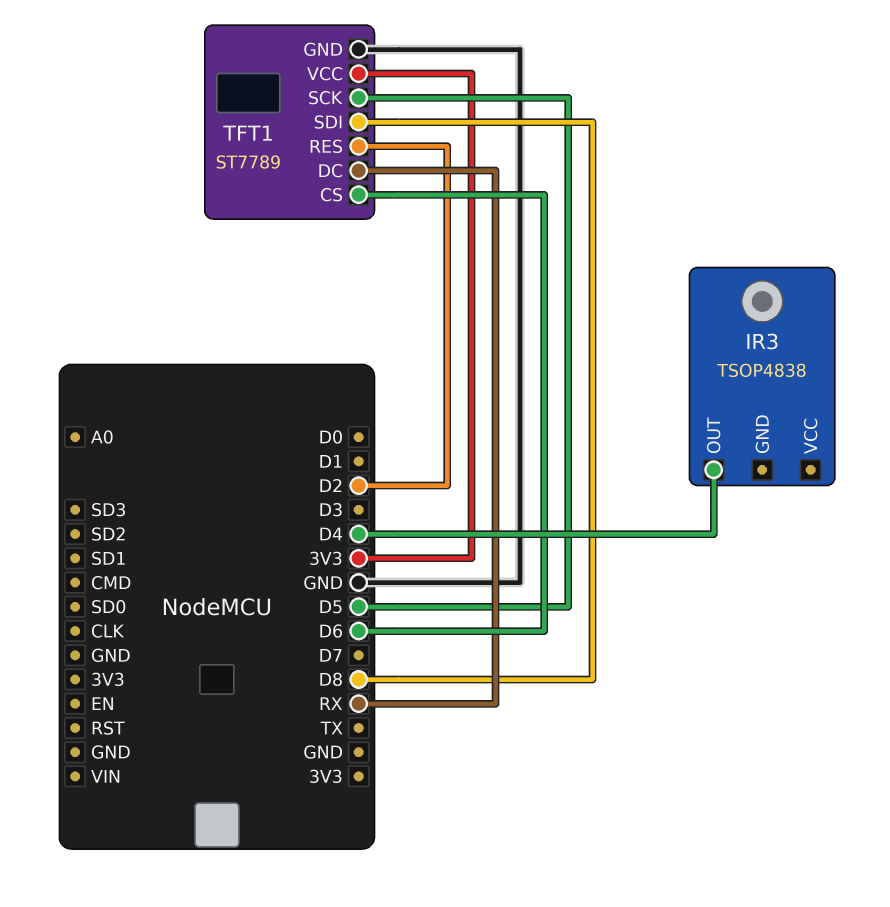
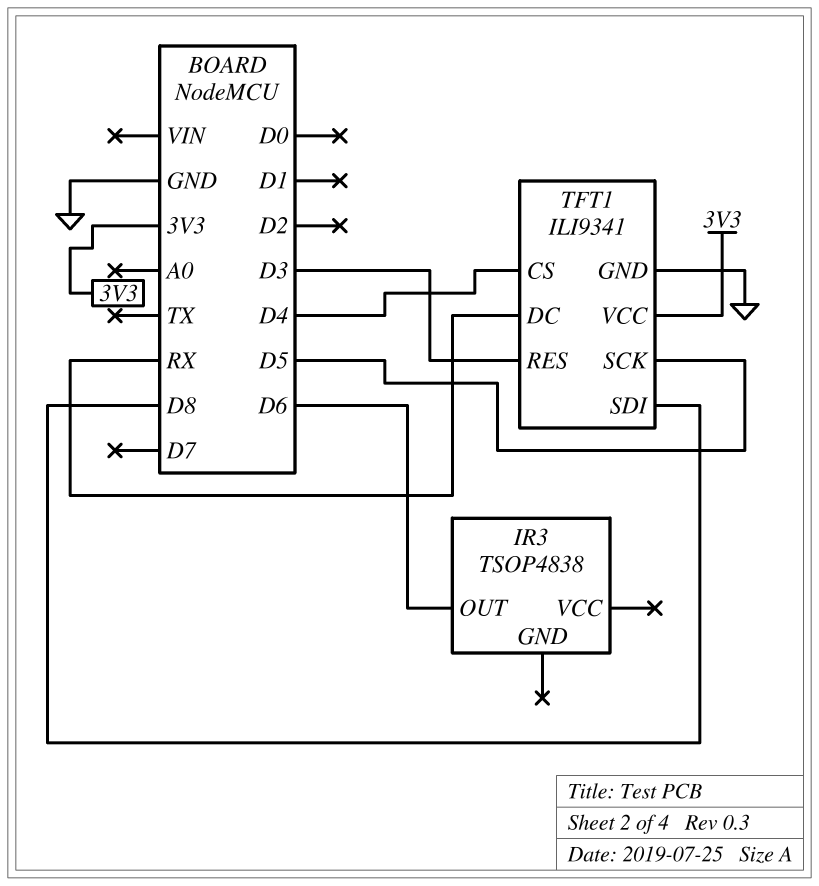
IR3 pin OUT: D4 -> D6
TFT1: ST7789 -> ILI9341
TFT1 pin CS: D6 -> D4
TFT1 pin RES: D2 -> D3

